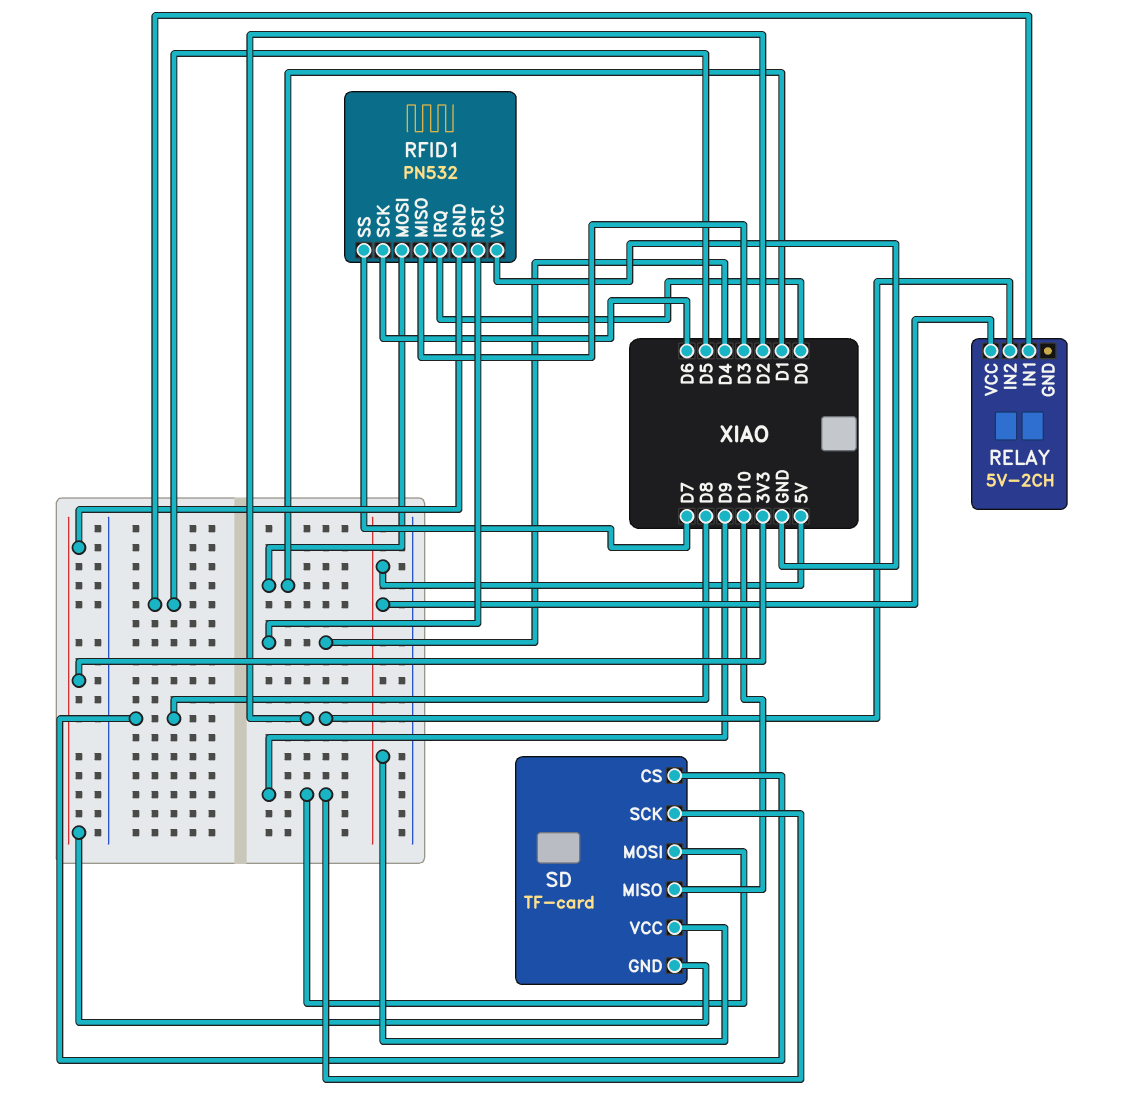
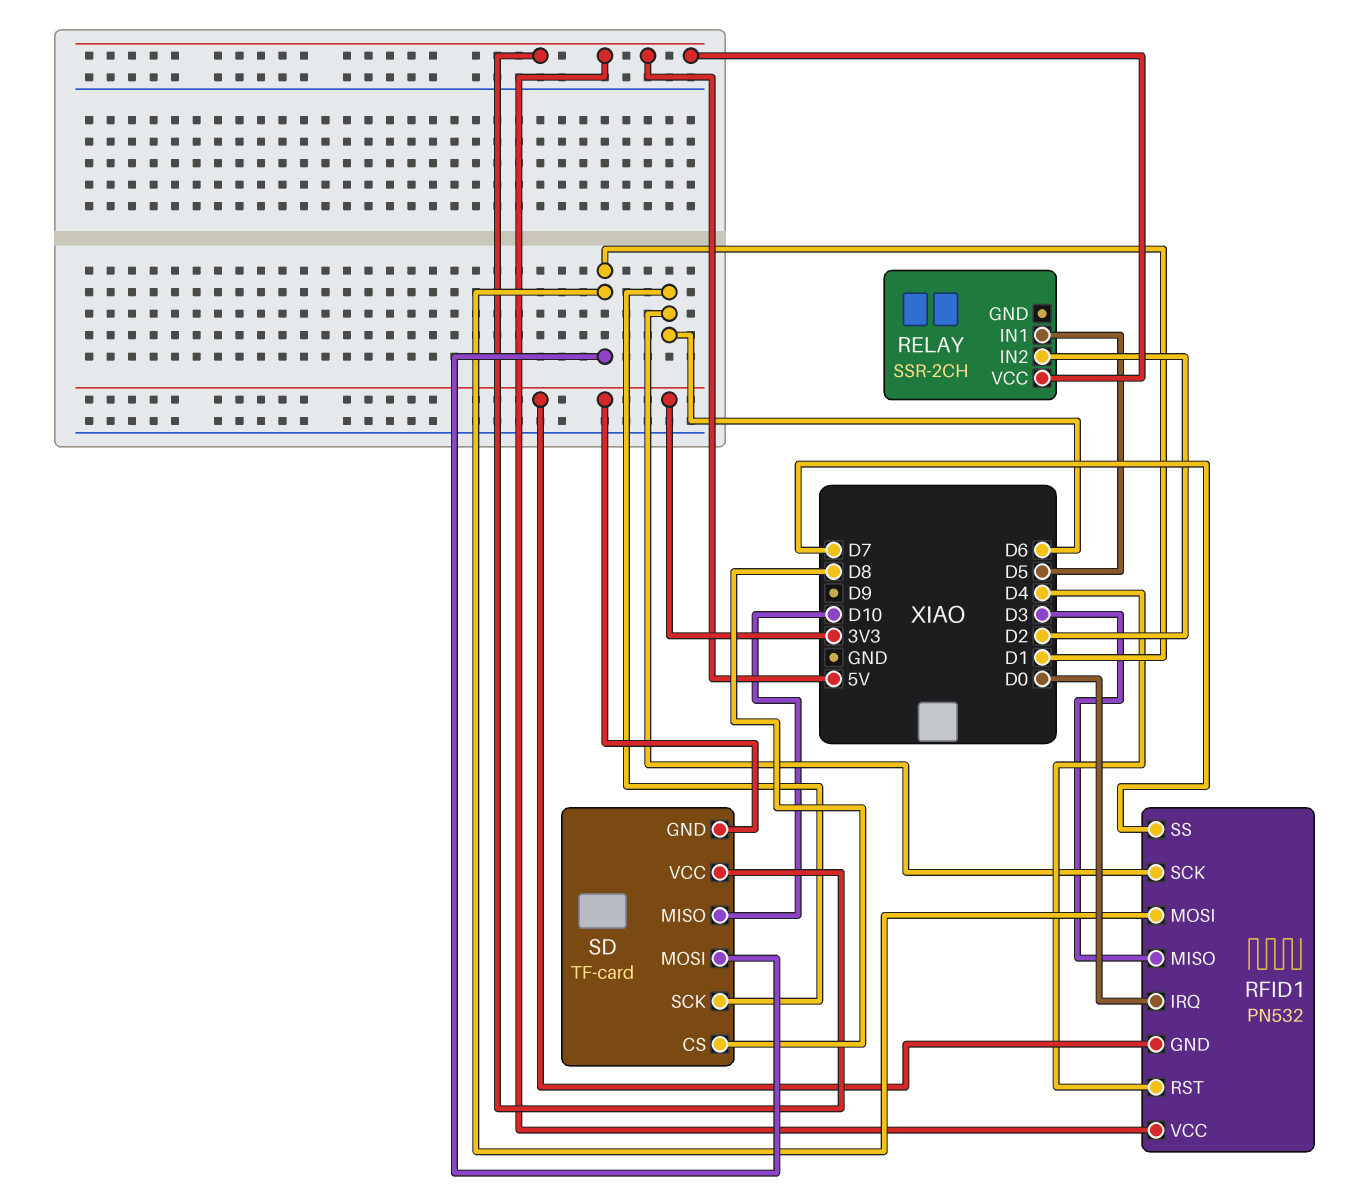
RELAY: 5V-2CH -> SSR-2CH
RFID1 pin VCC: GND -> 5V
SD pin MOSI: D9 -> D1
SD pin SCK: D9 -> D6

